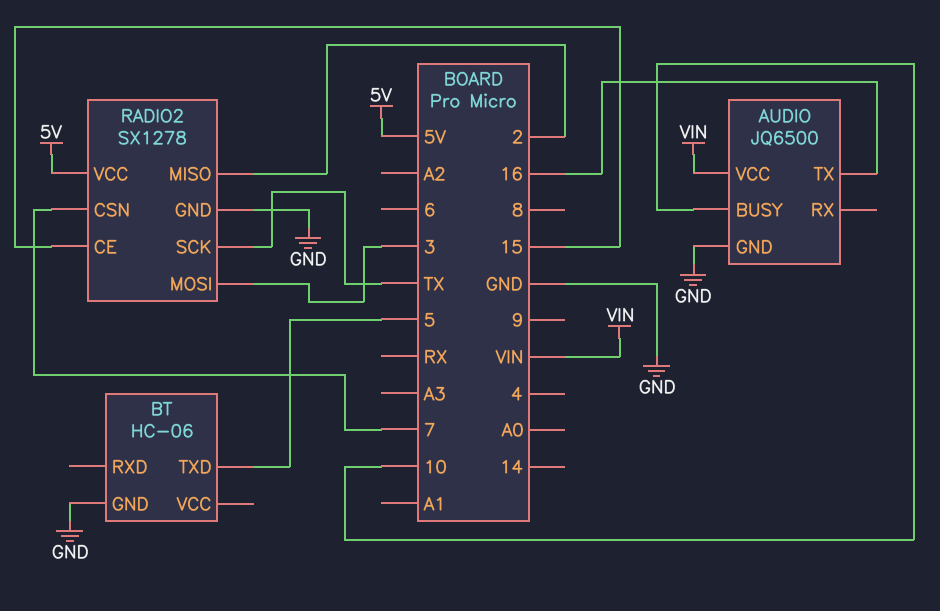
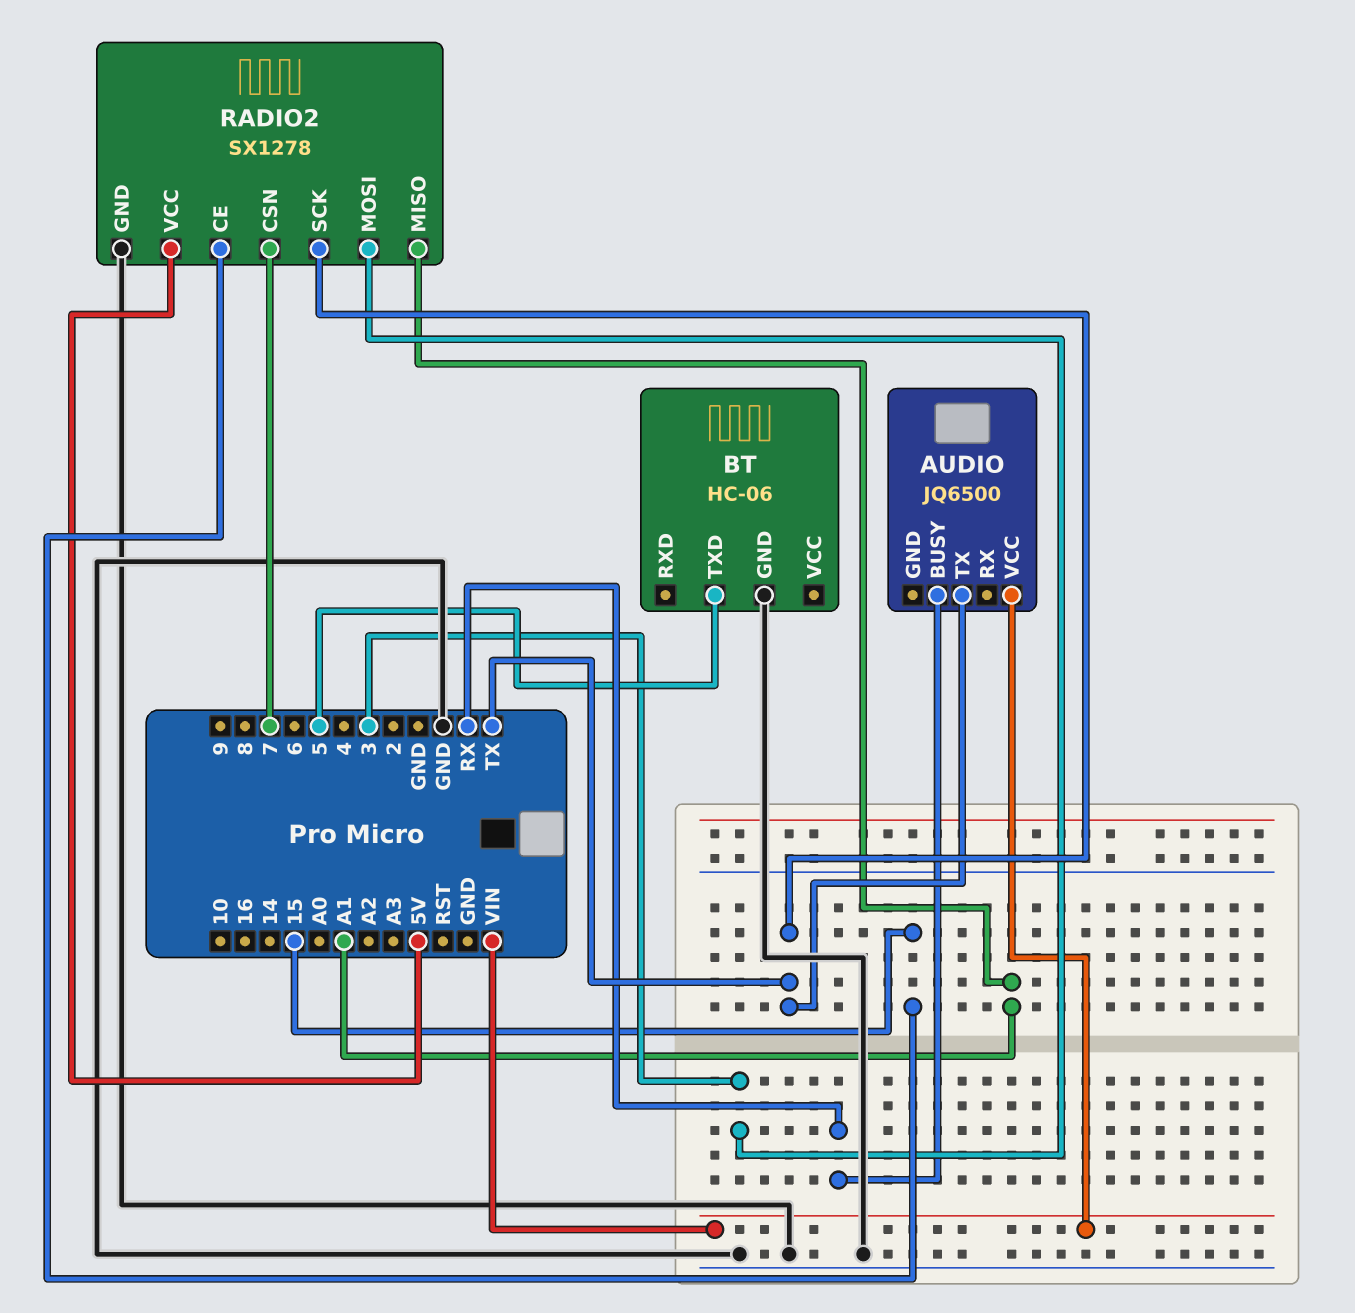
AUDIO pin BUSY: 10 -> RX
AUDIO pin GND: GND -> none
AUDIO pin TX: 16 -> TX
RADIO2 pin MISO: 2 -> A1

